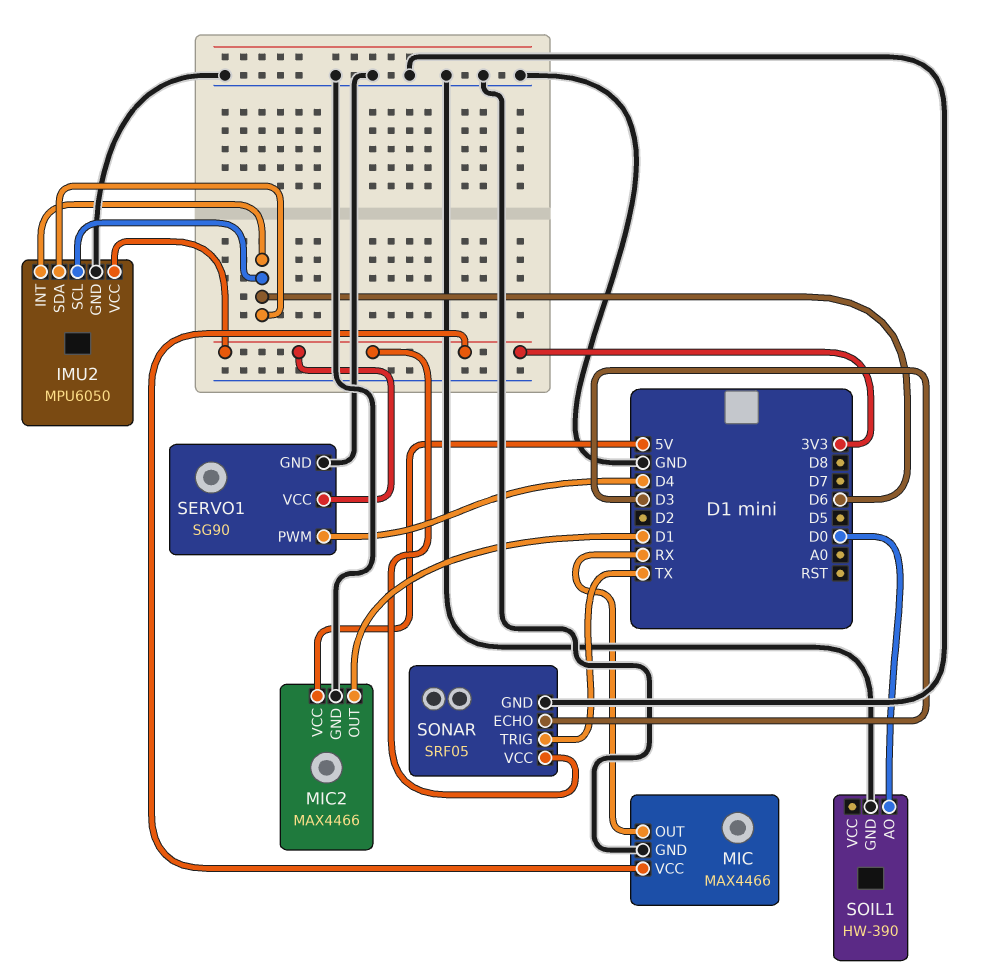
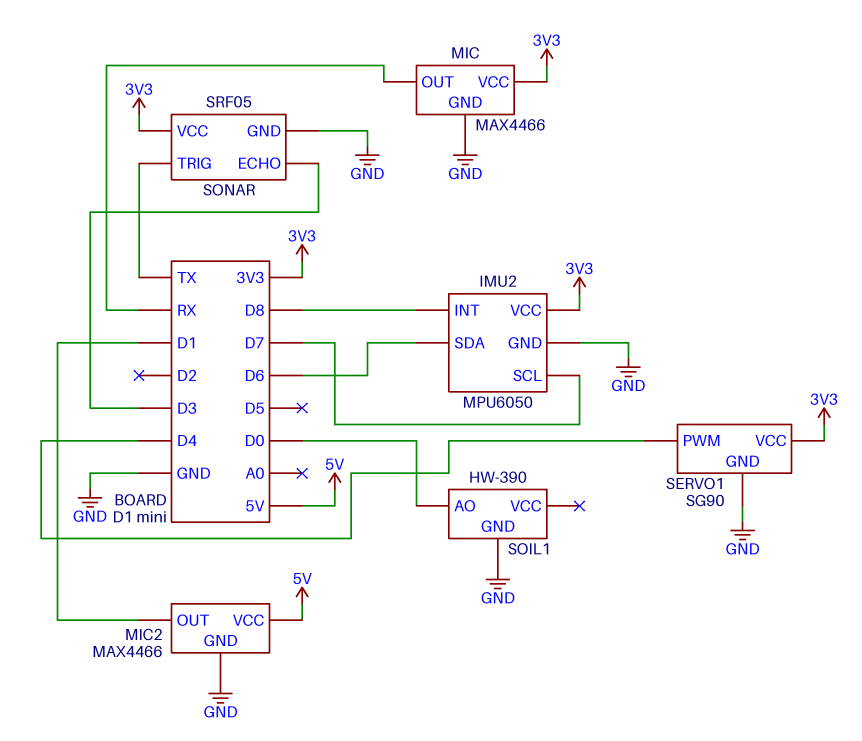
IMU2 pin INT: D6 -> D8
IMU2 pin SCL: D6 -> D7

